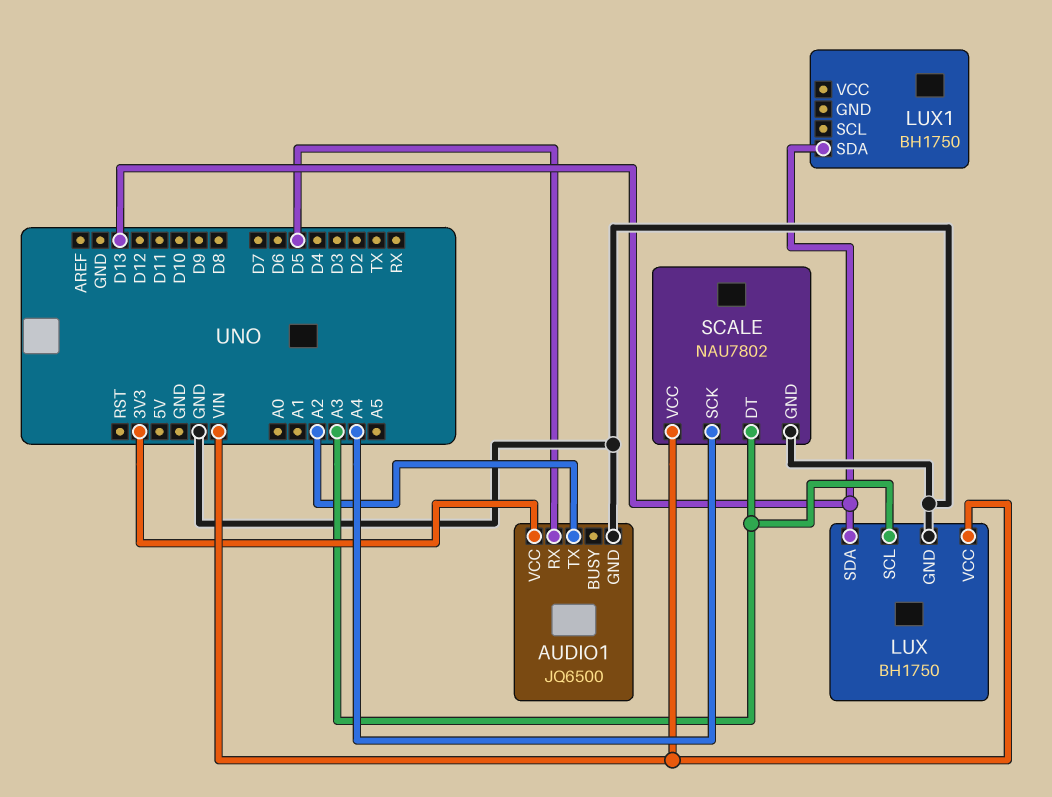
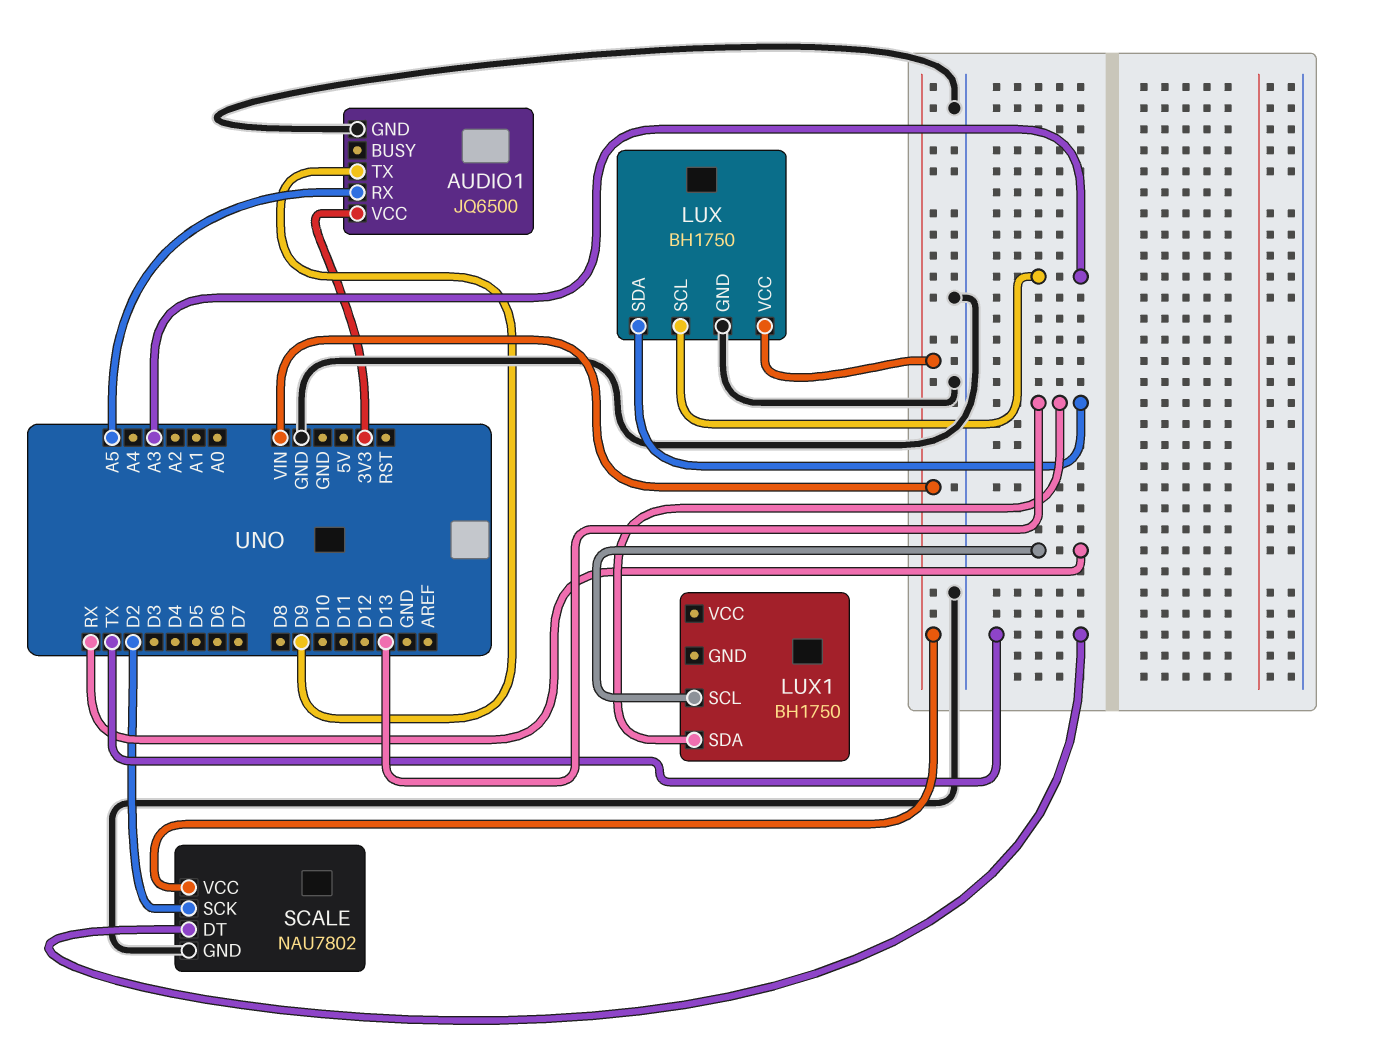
AUDIO1 pin RX: D5 -> A5
AUDIO1 pin TX: A2 -> D9
LUX1 pin SCL: none -> RX
SCALE pin DT: A3 -> TX
SCALE pin SCK: A4 -> D2

